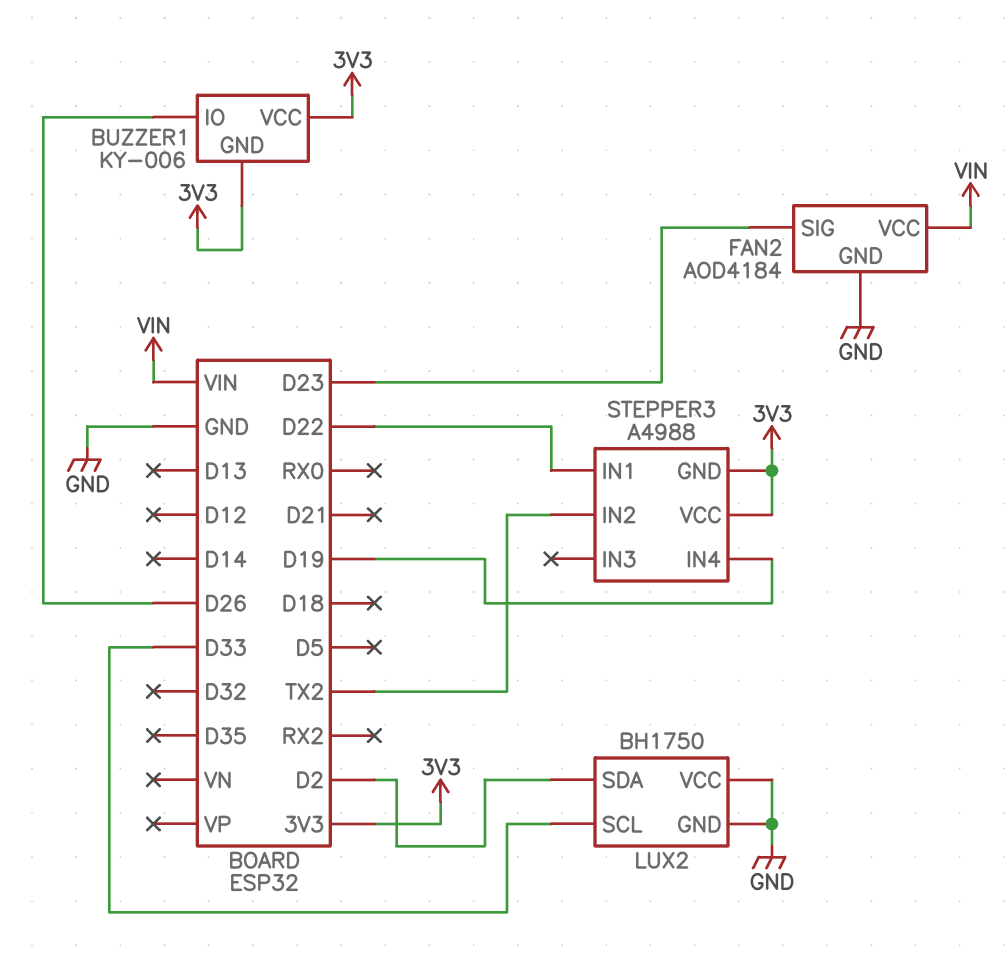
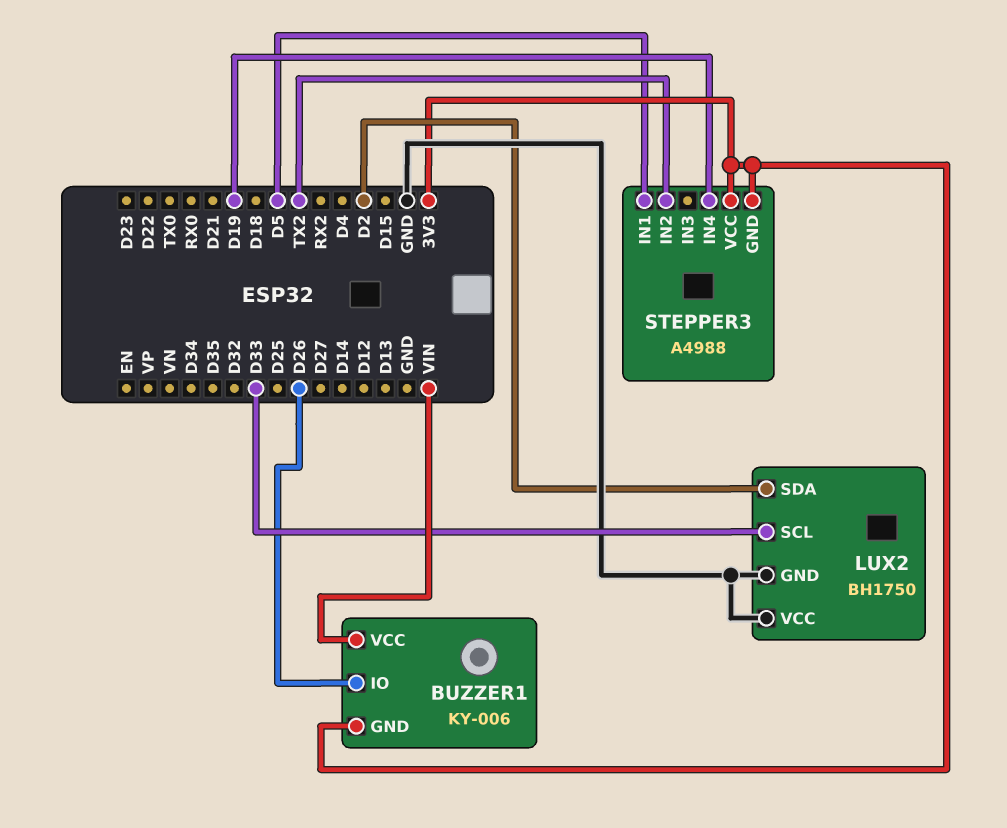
BUZZER1 pin VCC: 3V3 -> VIN
FAN2: AOD4184 -> none
FAN2 pin GND: GND -> none
FAN2 pin SIG: D23 -> none
FAN2 pin VCC: VIN -> none
STEPPER3 pin IN1: D22 -> D5

